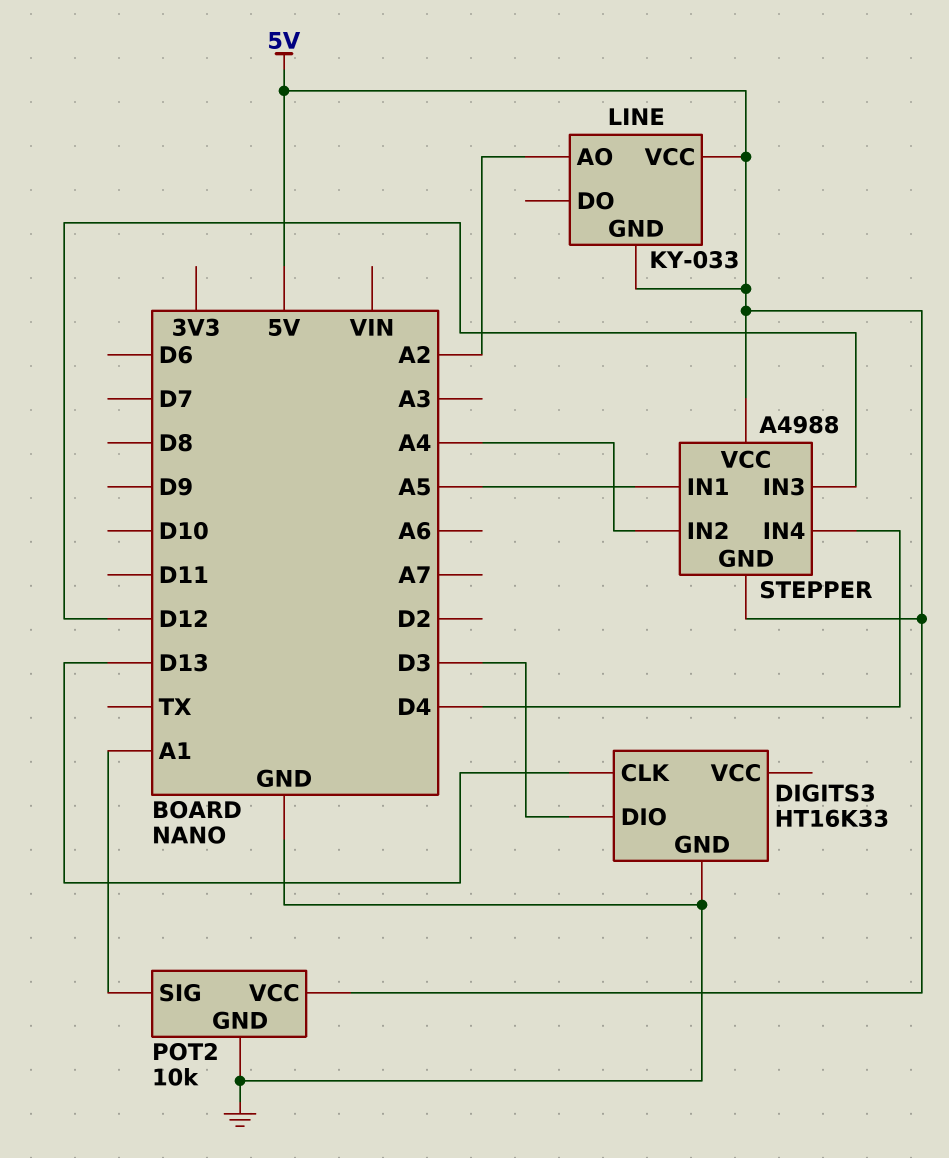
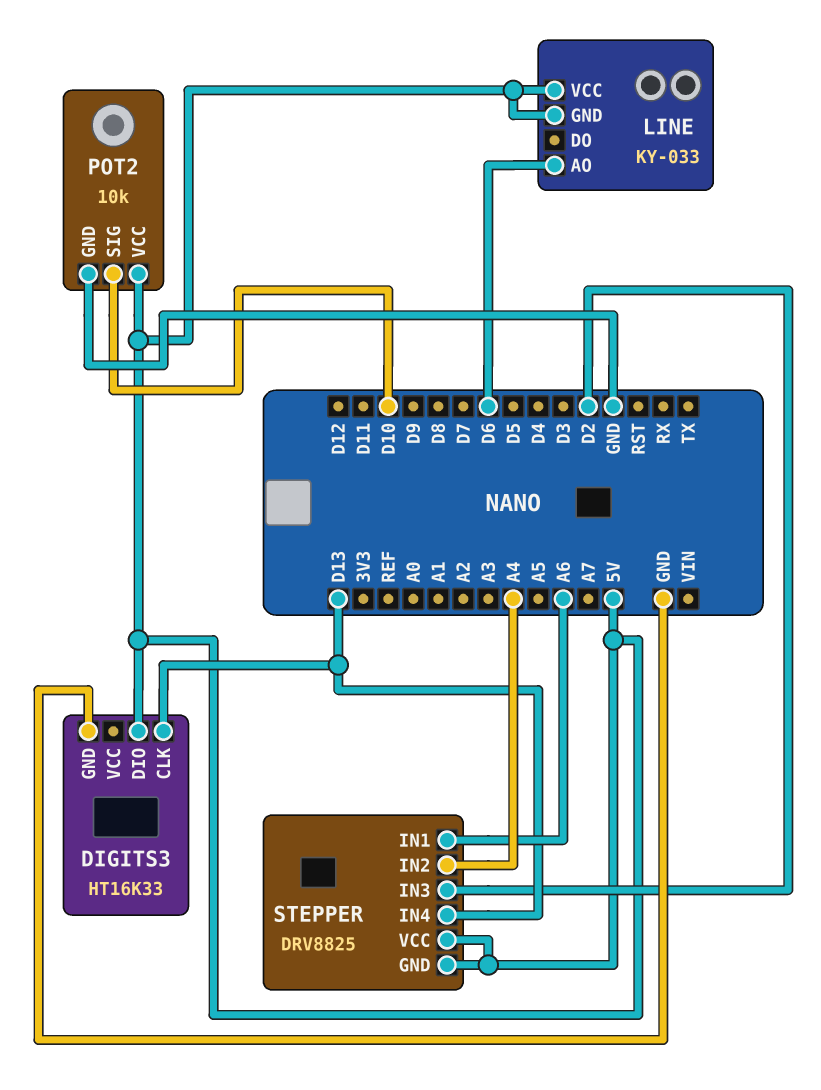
DIGITS3 pin DIO: D3 -> 5V
LINE pin AO: A2 -> D6
POT2 pin SIG: A1 -> D10
STEPPER: A4988 -> DRV8825
STEPPER pin IN1: A5 -> A6
STEPPER pin IN3: D12 -> D2
STEPPER pin IN4: D4 -> D13

